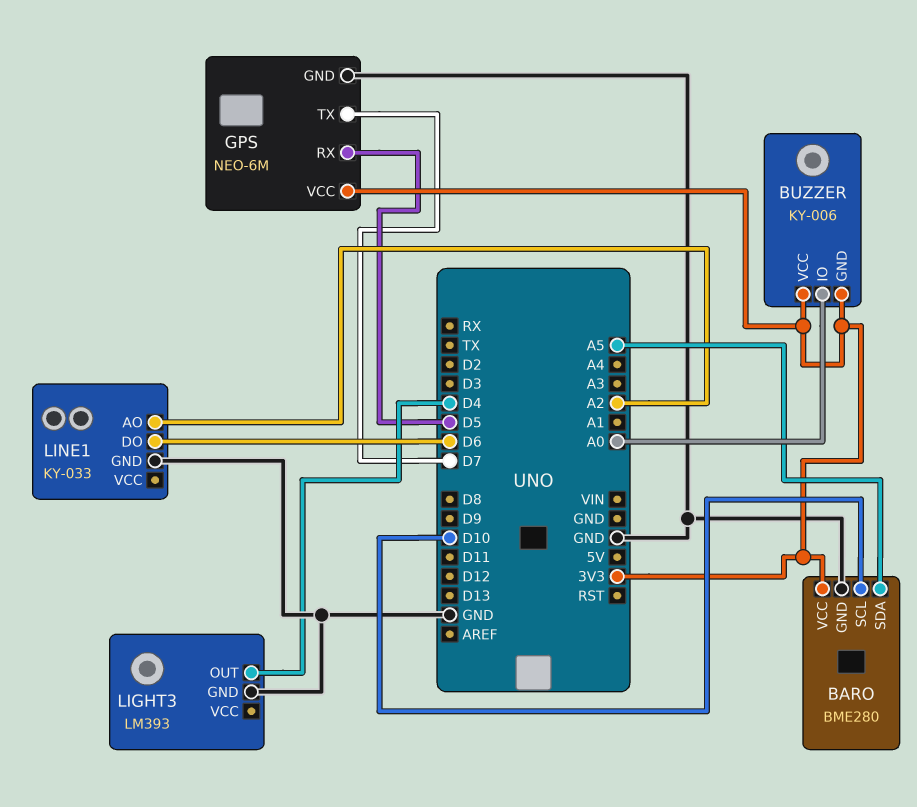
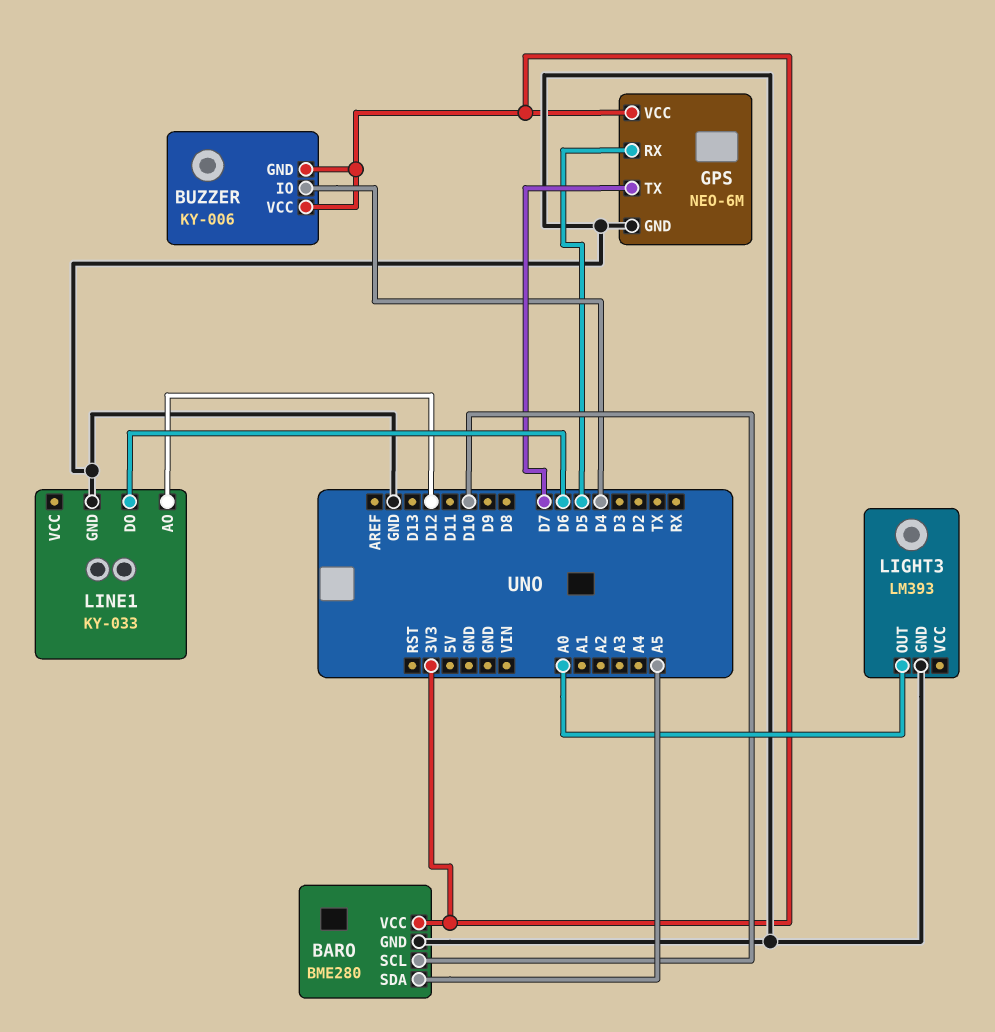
BUZZER pin IO: A0 -> D4
LIGHT3 pin OUT: D4 -> A0
LINE1 pin AO: A2 -> D12

